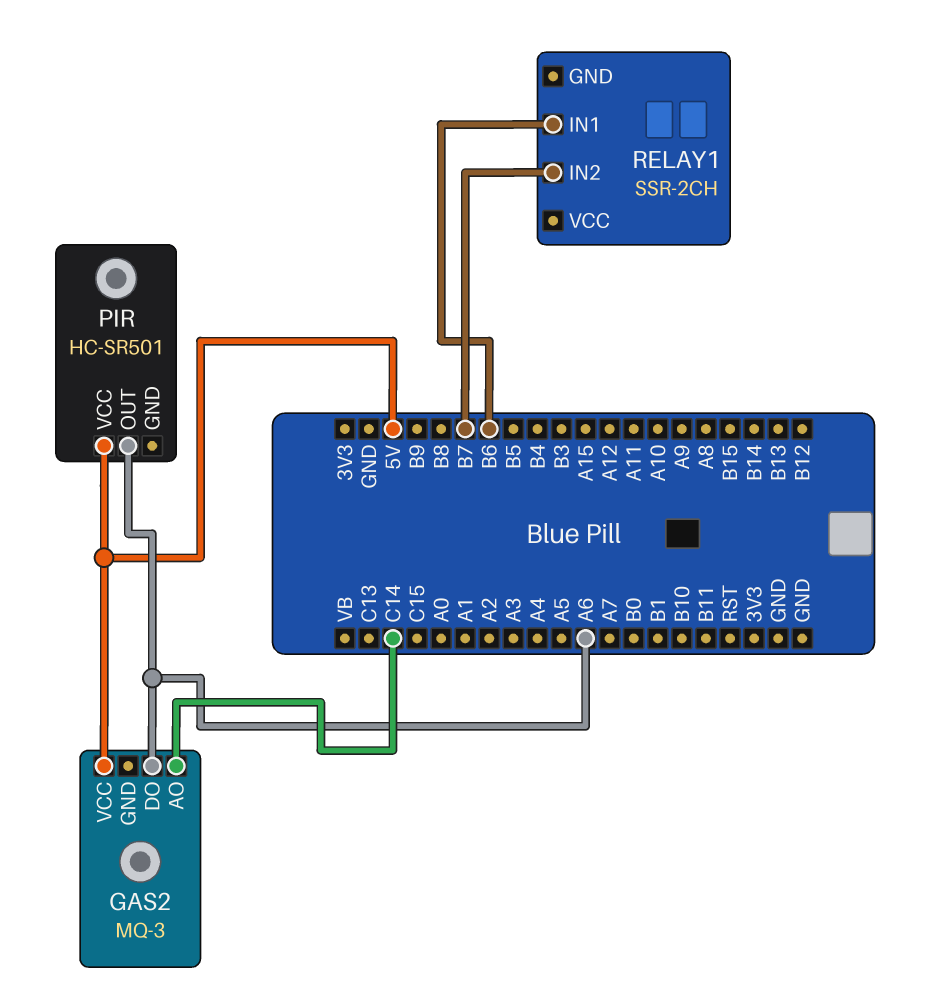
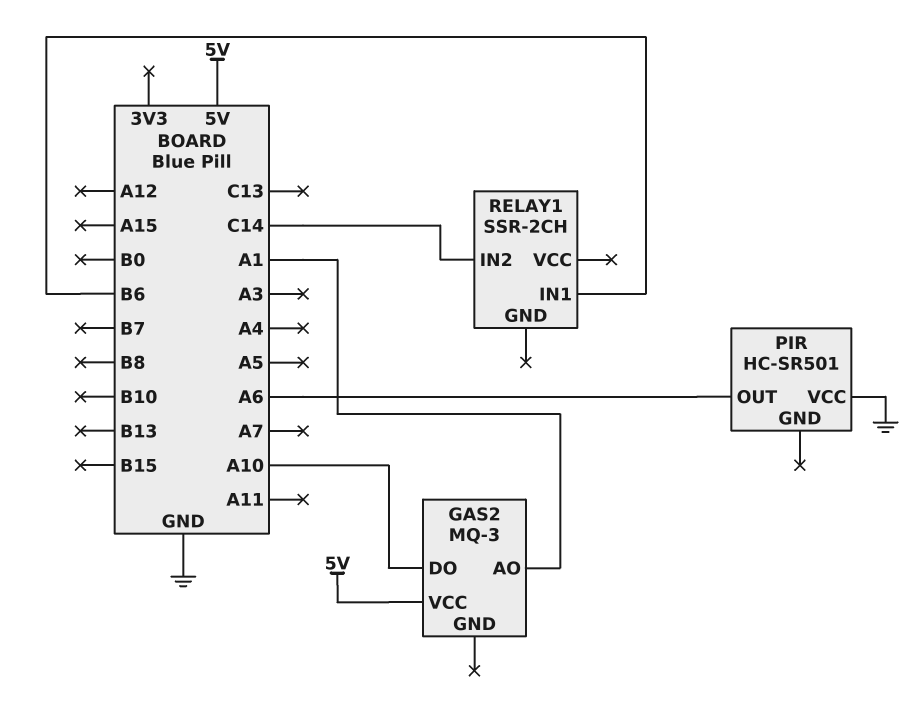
GAS2 pin AO: C14 -> A1
GAS2 pin DO: A6 -> A10
PIR pin VCC: 5V -> GND
RELAY1 pin IN2: B7 -> C14

